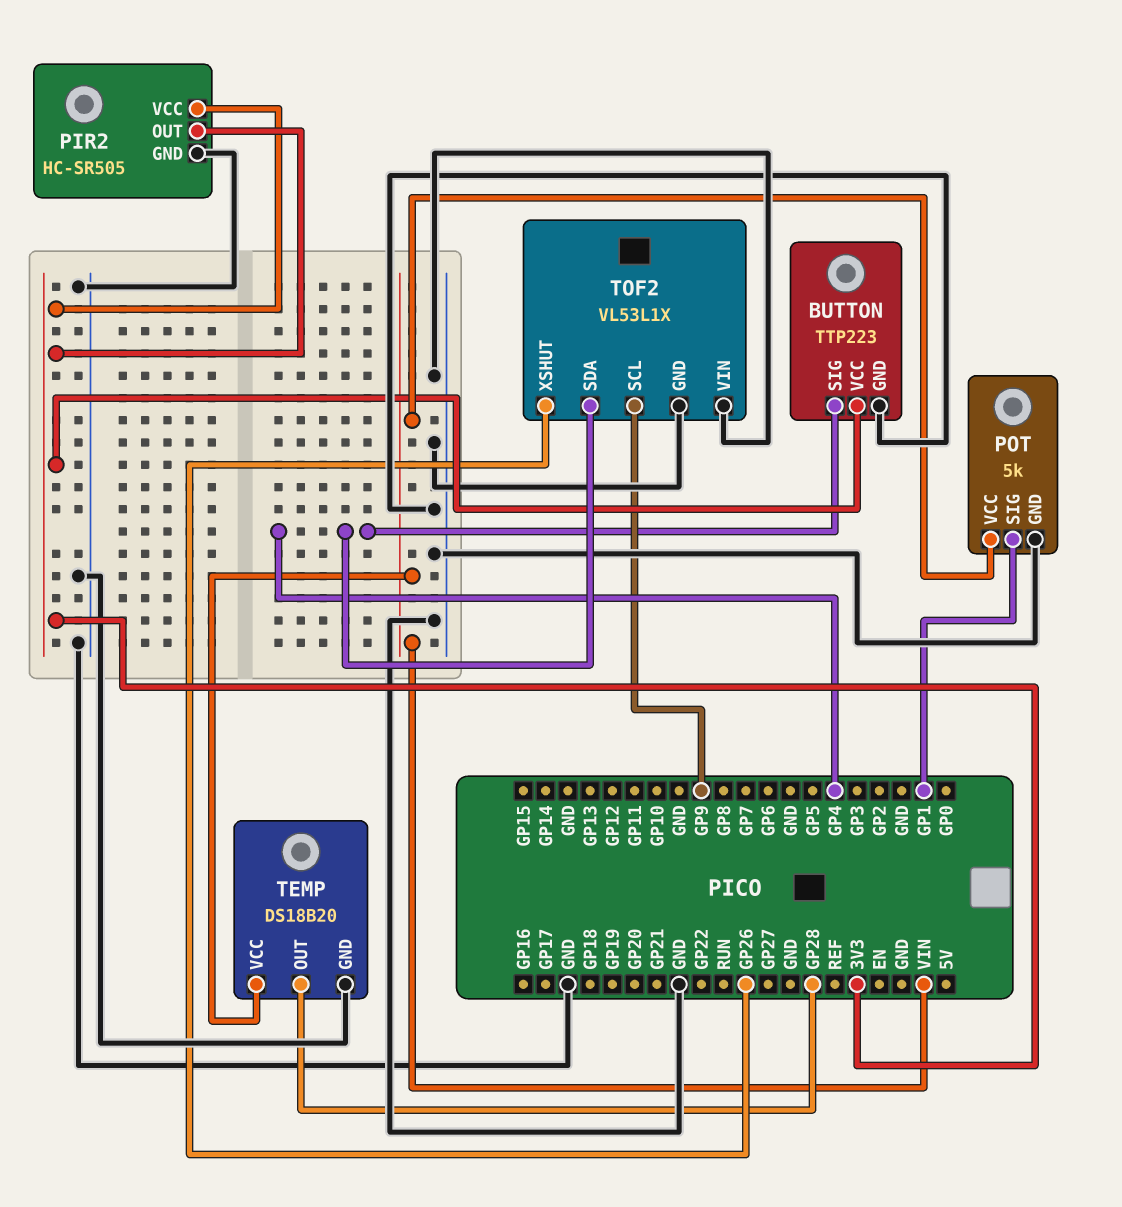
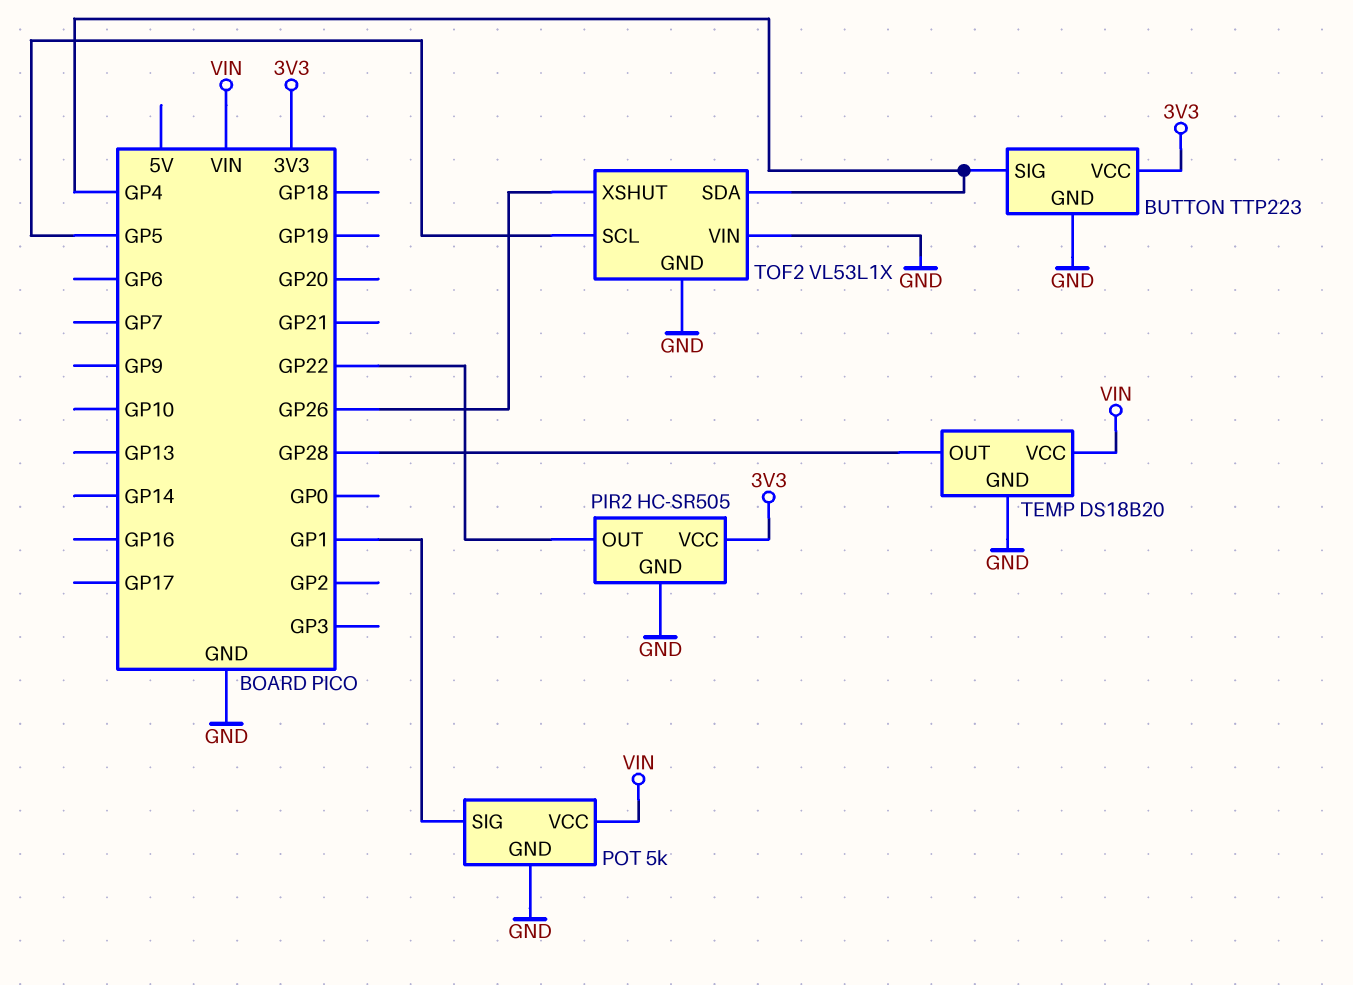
PIR2 pin OUT: 3V3 -> GP22
TOF2 pin SCL: GP9 -> GP5

